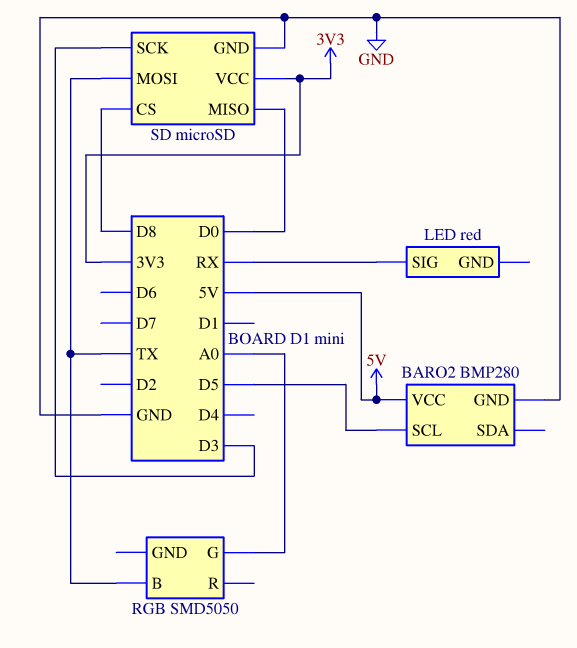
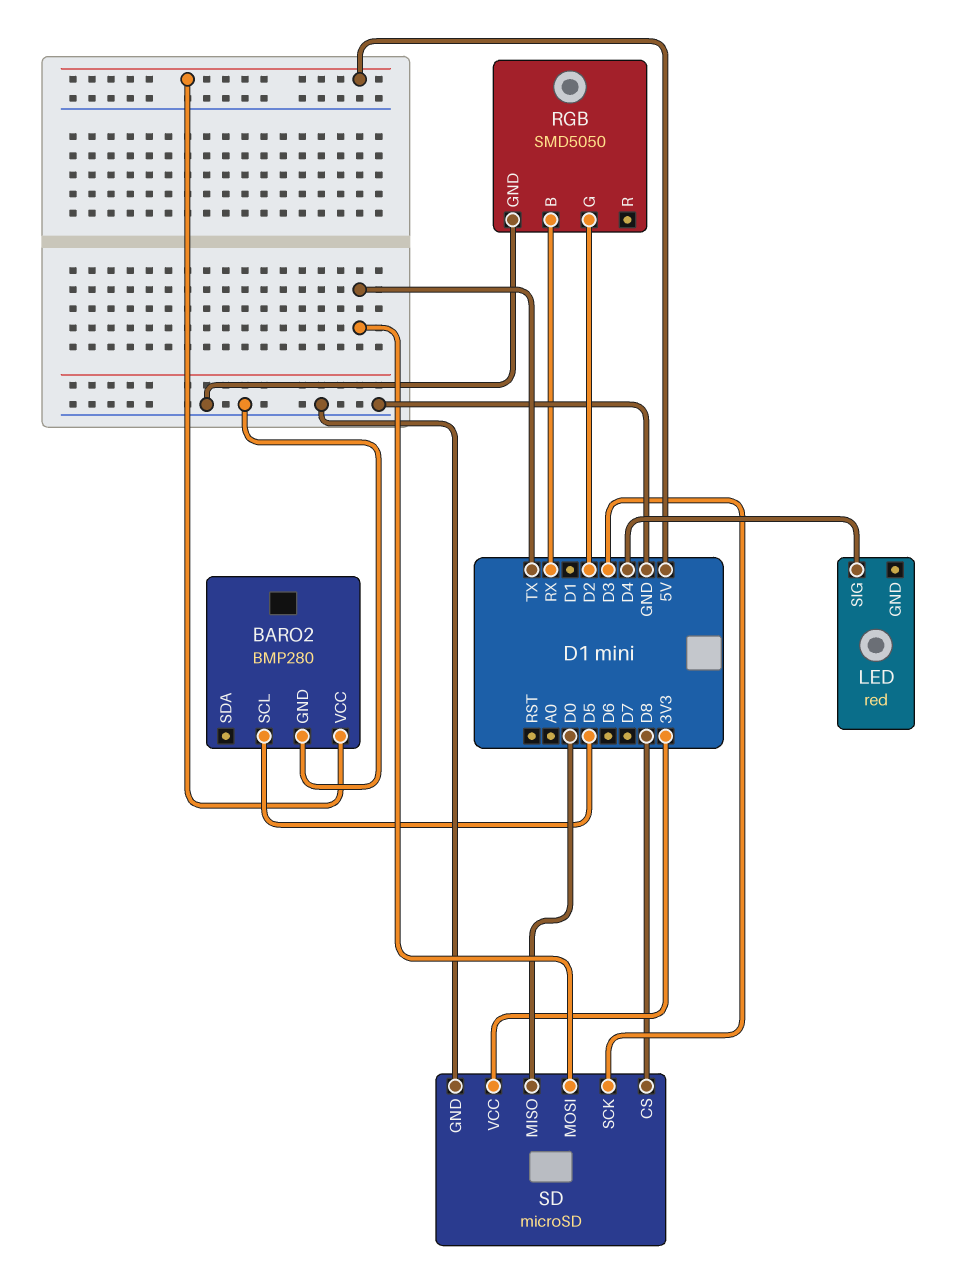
LED pin SIG: RX -> D4
RGB pin B: TX -> RX
RGB pin G: A0 -> D2
RGB pin GND: none -> GND

